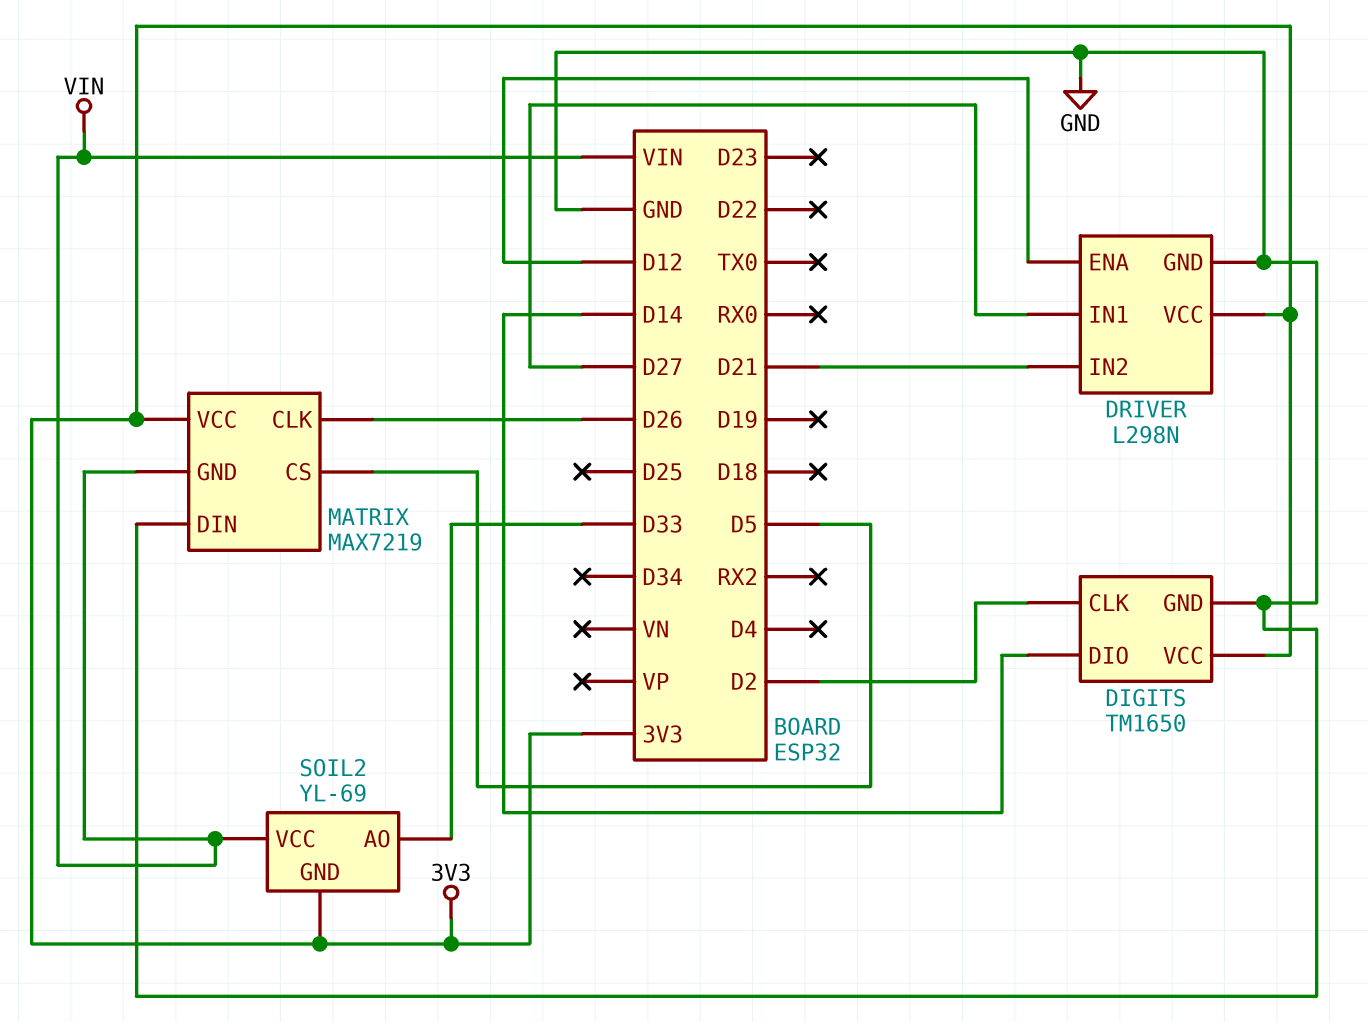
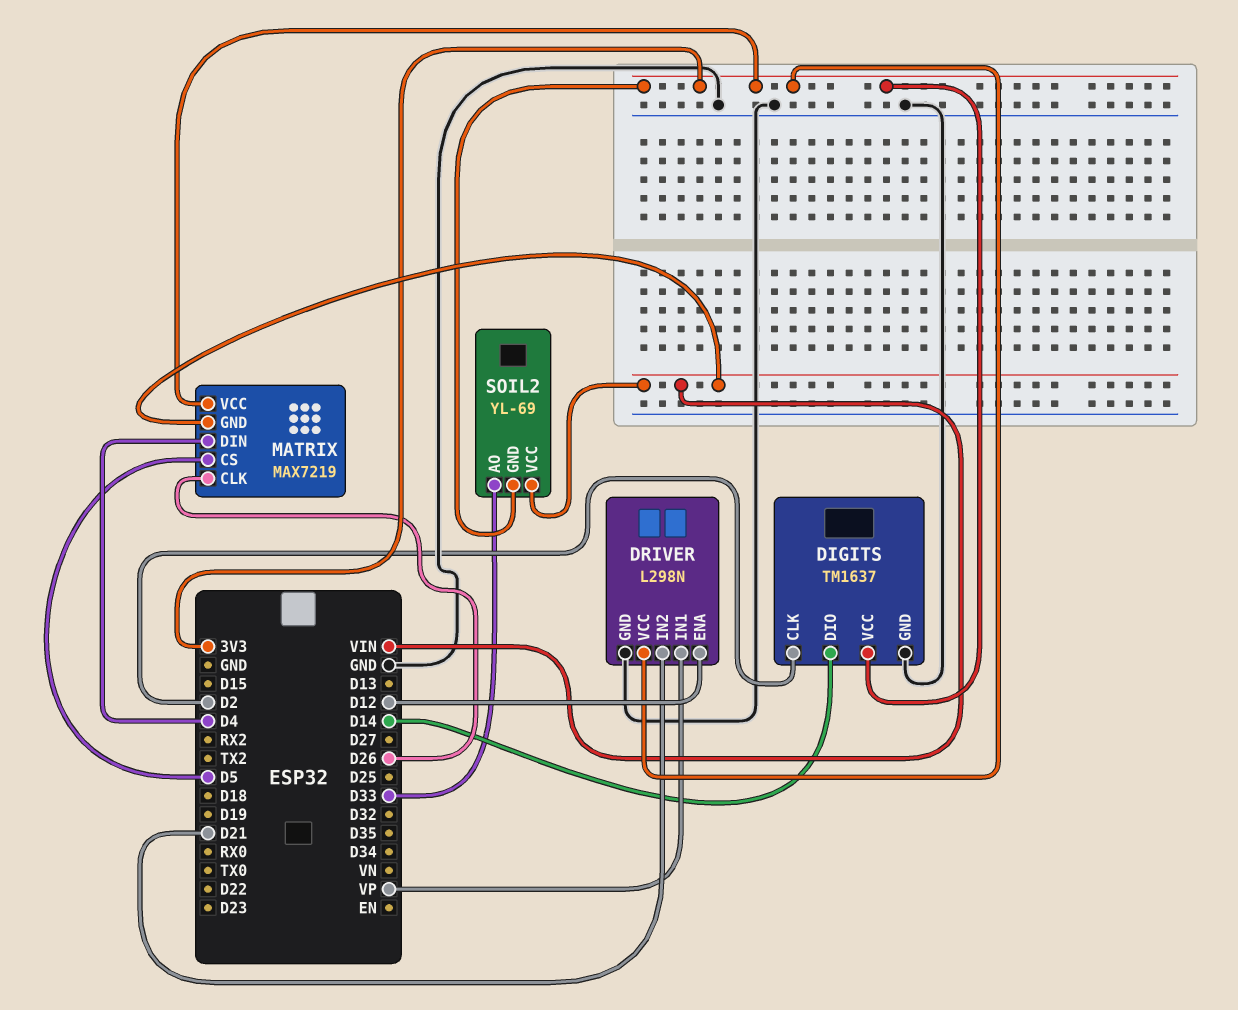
DIGITS: TM1650 -> TM1637
DRIVER pin IN1: D27 -> VP
MATRIX pin DIN: GND -> D4

